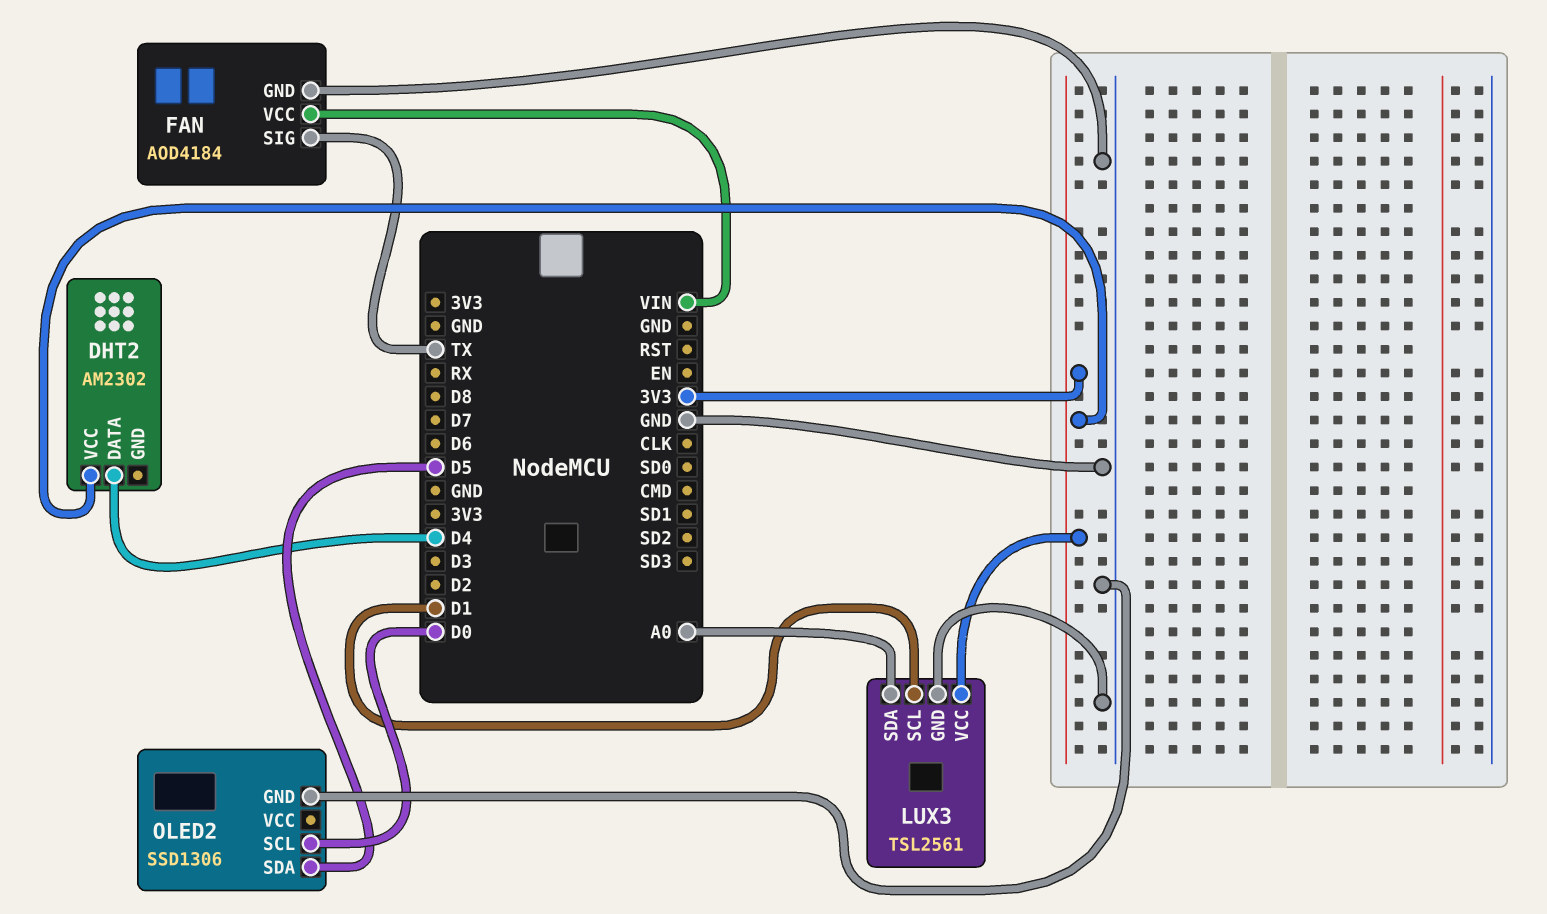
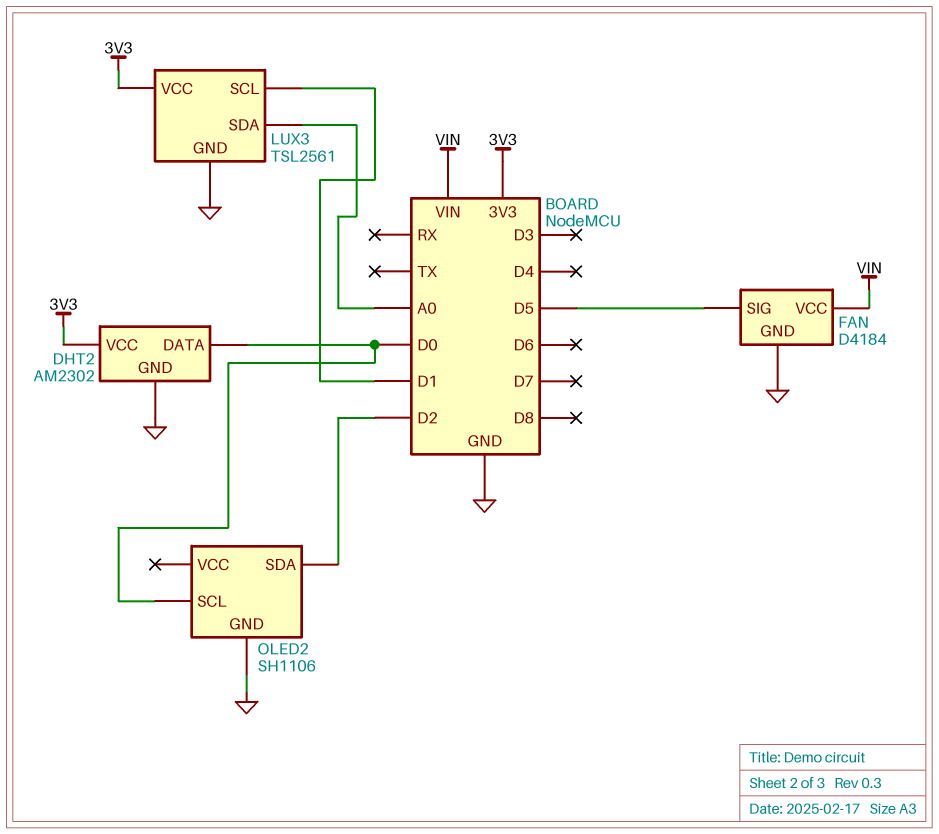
DHT2 pin DATA: D4 -> D0
DHT2 pin GND: none -> GND
FAN: AOD4184 -> D4184
FAN pin SIG: TX -> D5
OLED2: SSD1306 -> SH1106
OLED2 pin SDA: D5 -> D2

